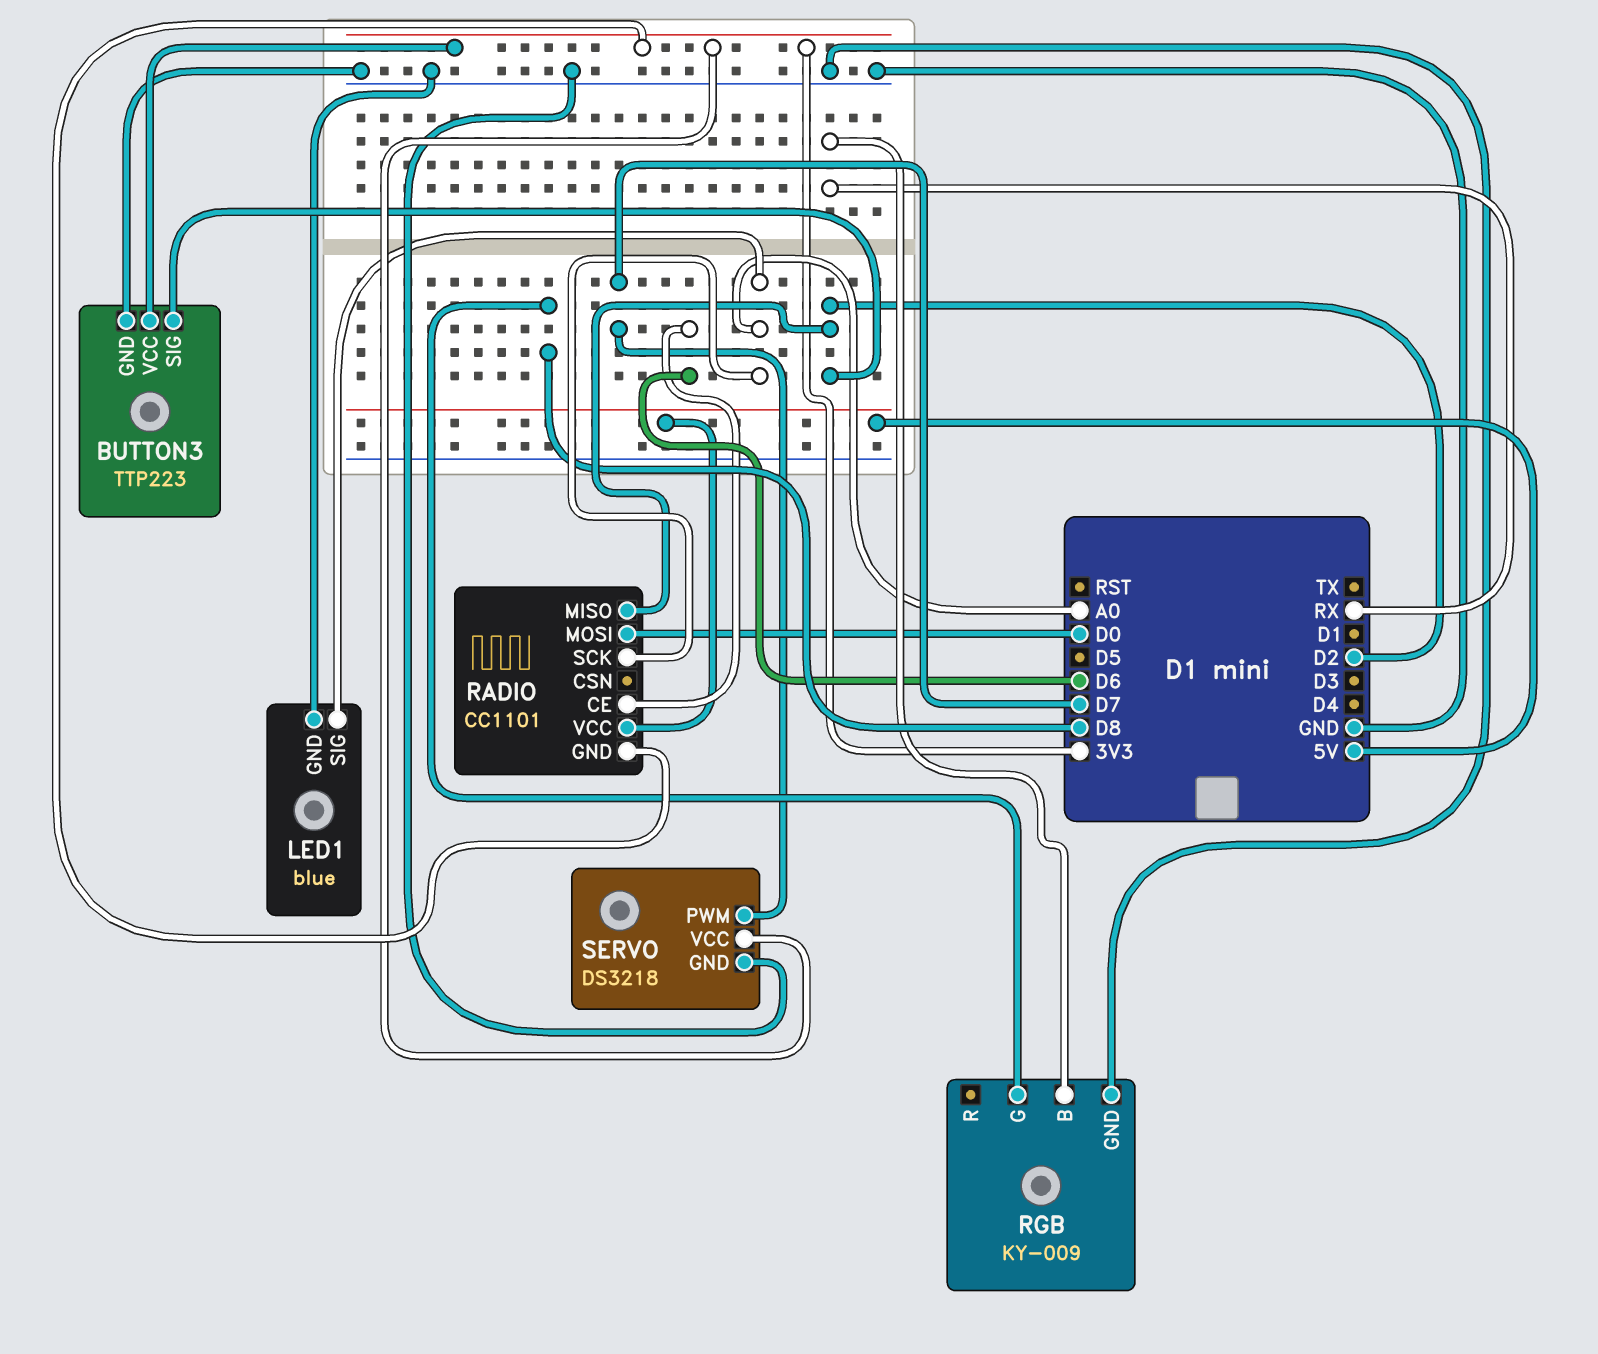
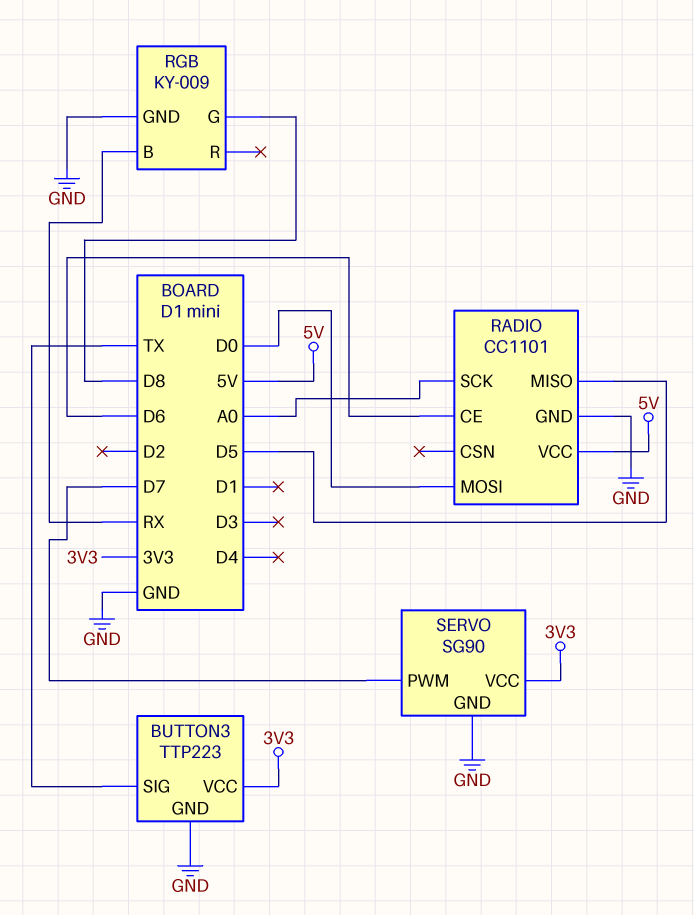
BUTTON3 pin SIG: D2 -> TX
LED1: blue -> none
LED1 pin GND: GND -> none
LED1 pin SIG: A0 -> none
RADIO pin GND: 3V3 -> GND
RADIO pin MISO: D2 -> D5
SERVO: DS3218 -> SG90

